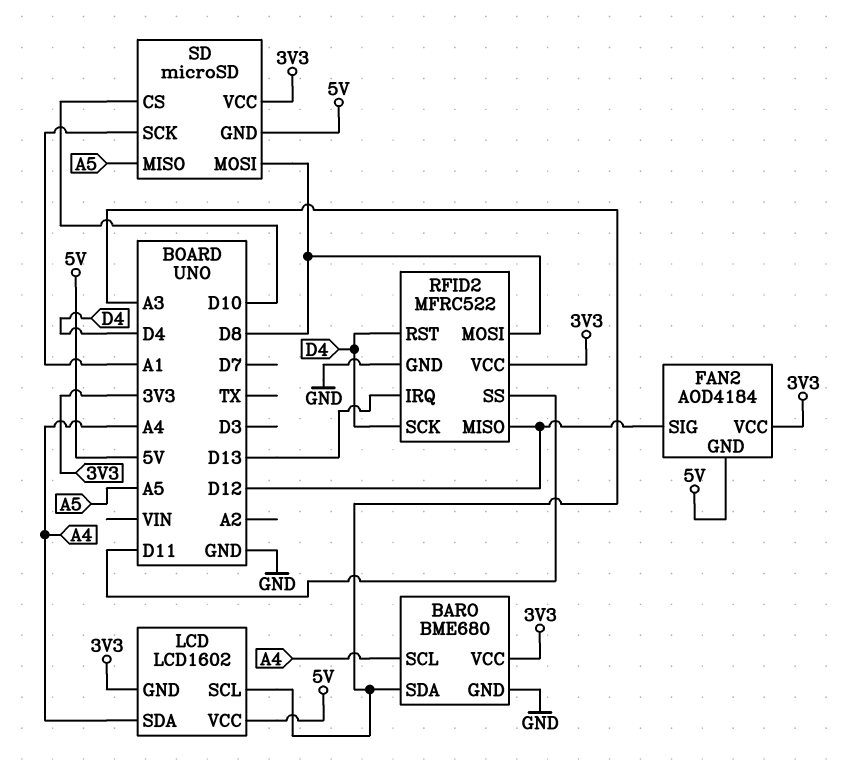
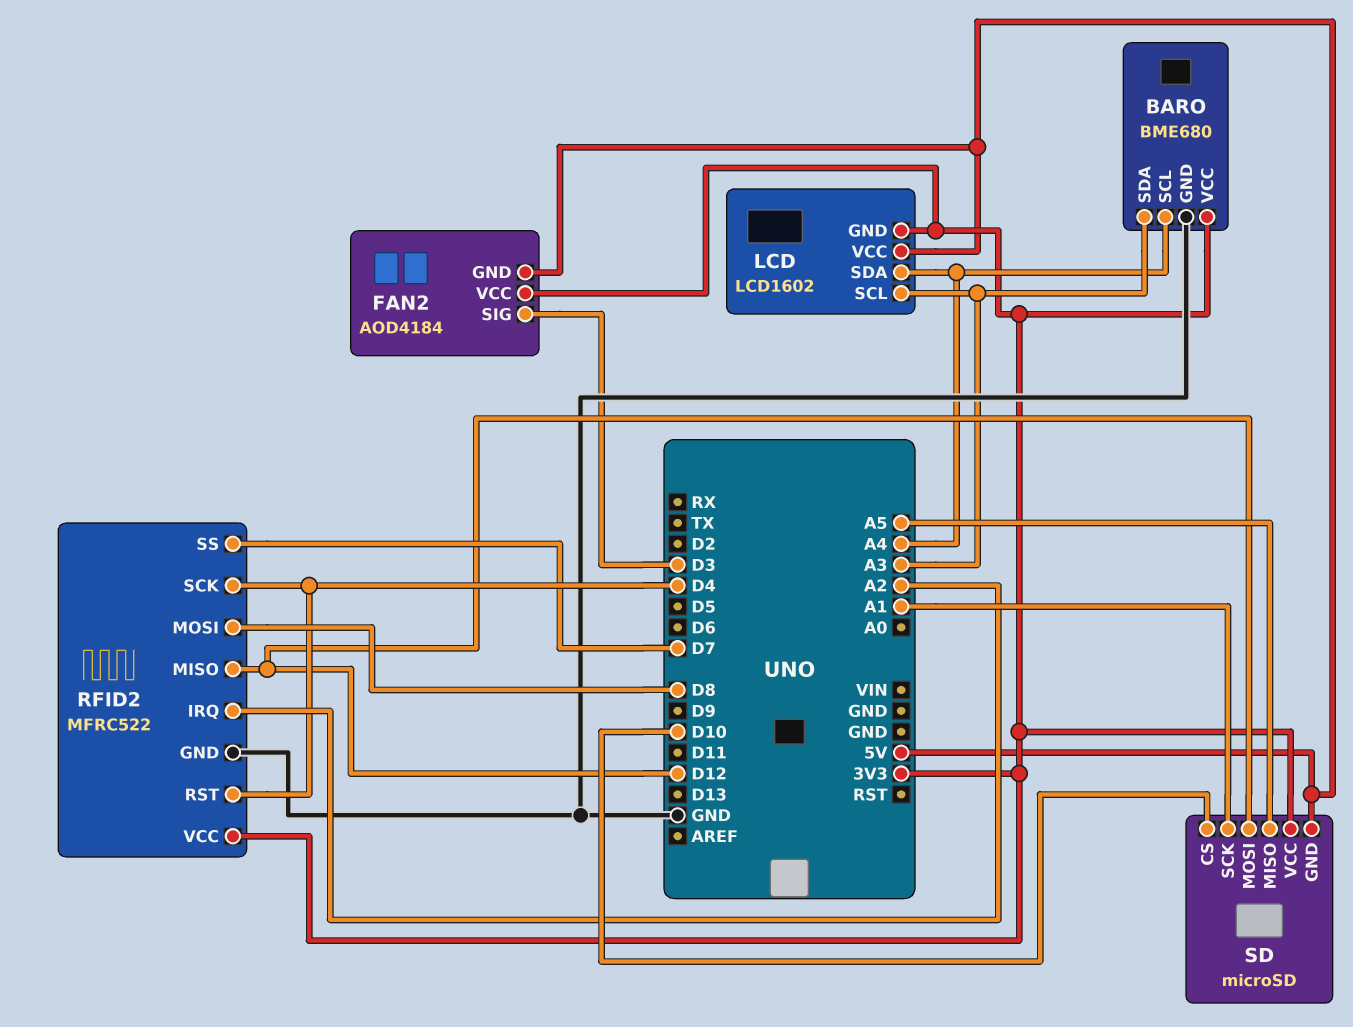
FAN2 pin SIG: D12 -> D3
RFID2 pin IRQ: D13 -> A2
RFID2 pin SS: D11 -> D7
SD pin MOSI: D8 -> D12

